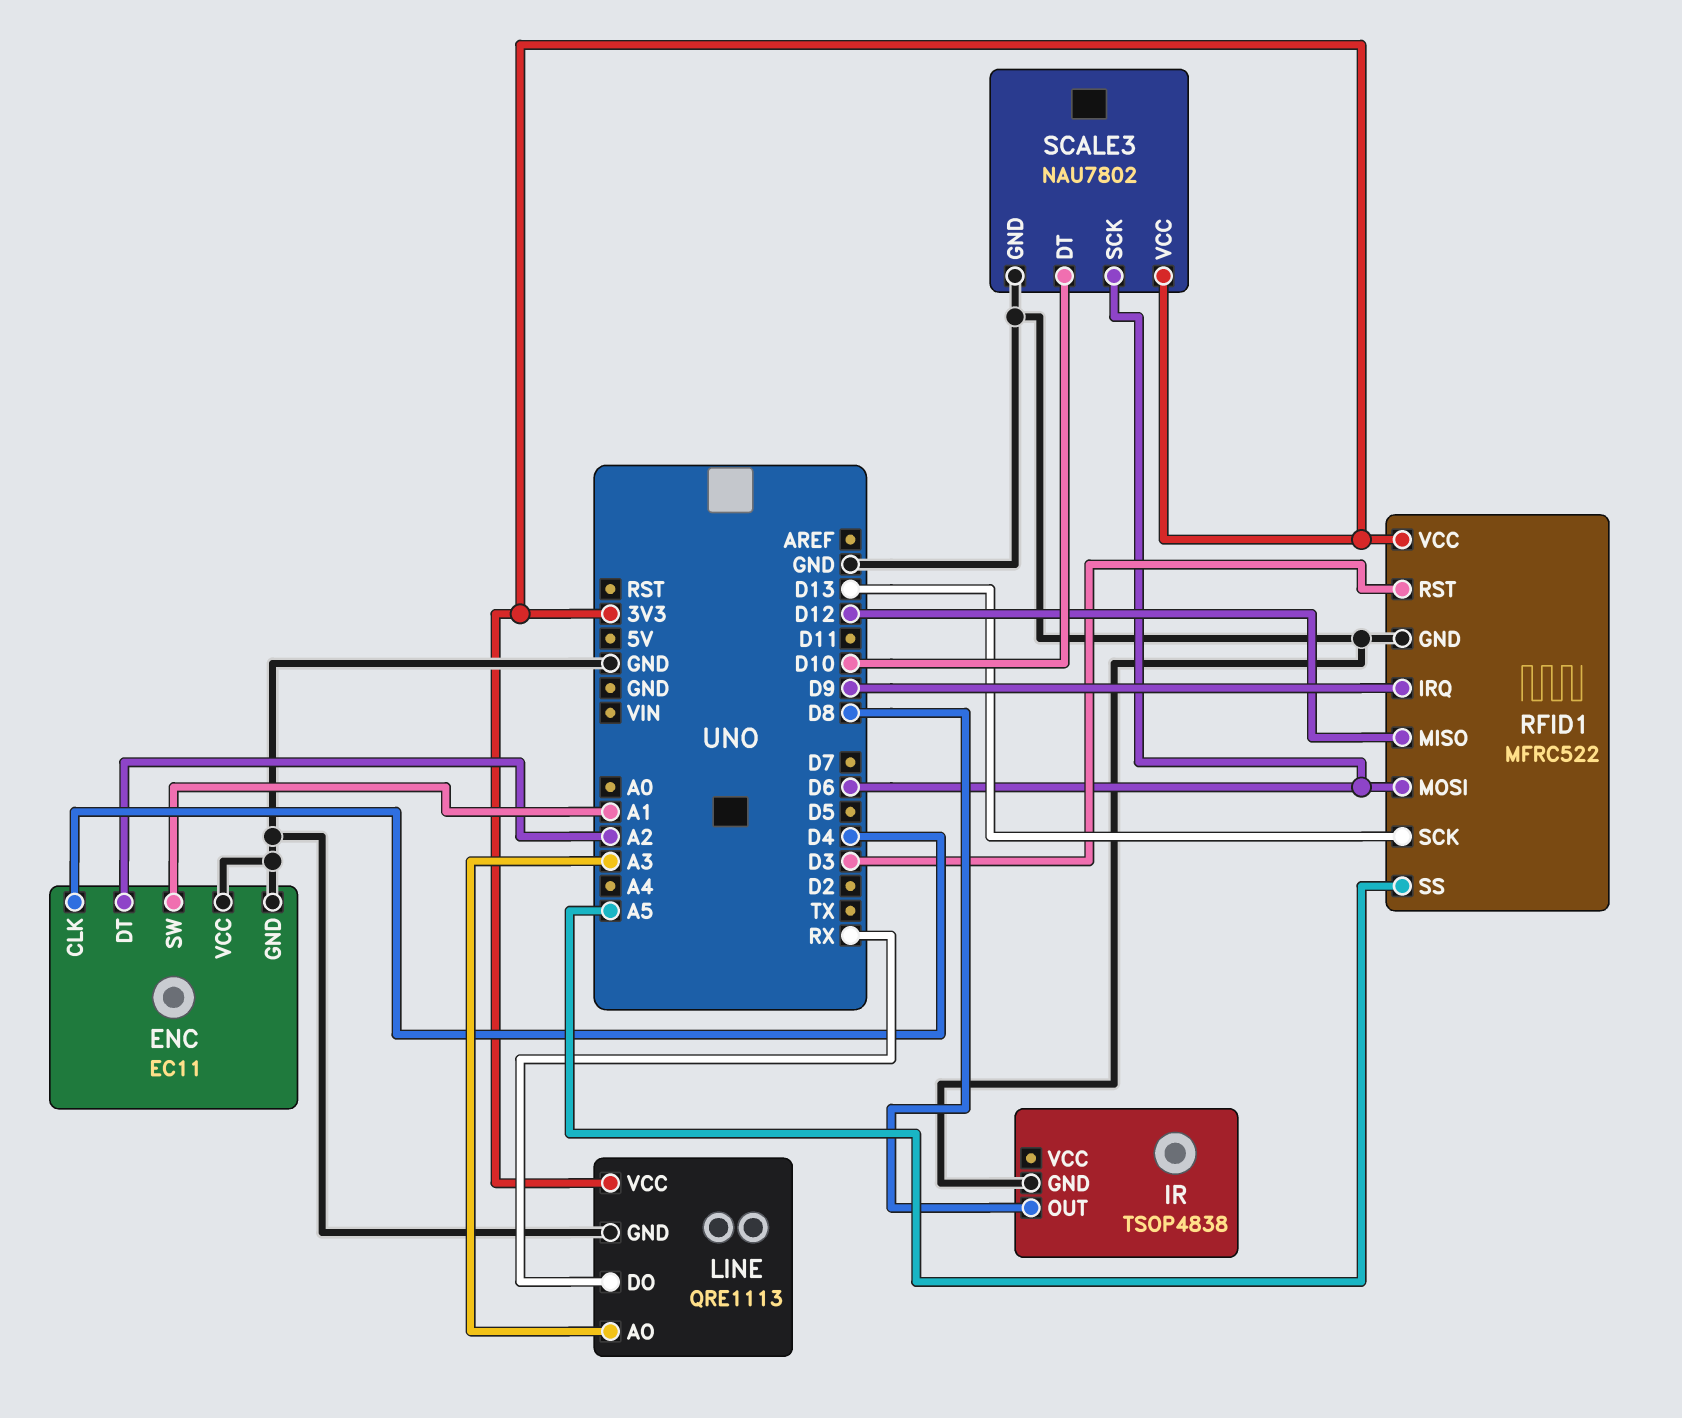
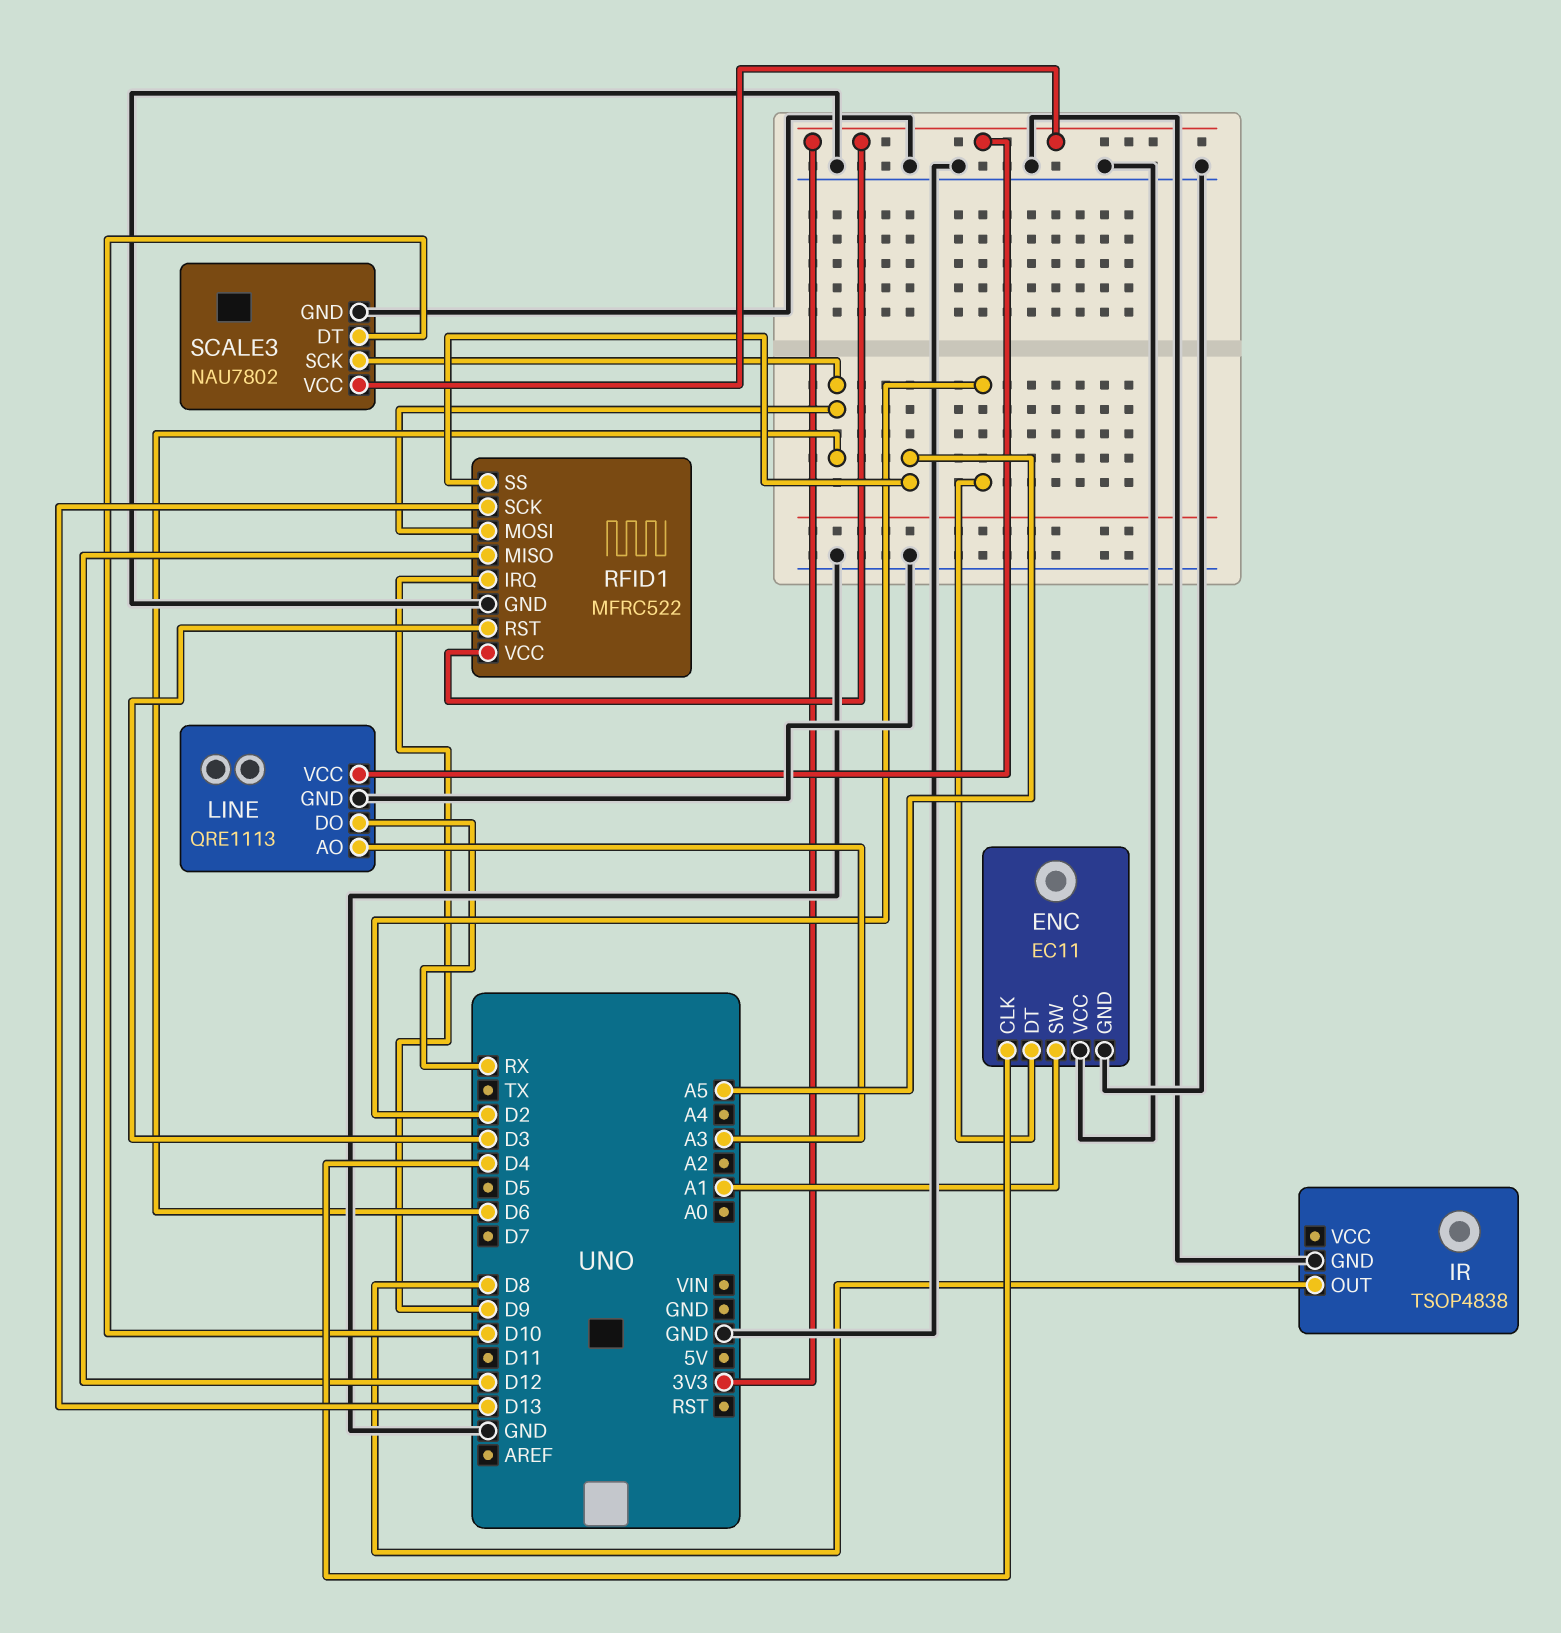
ENC pin DT: A2 -> D2

